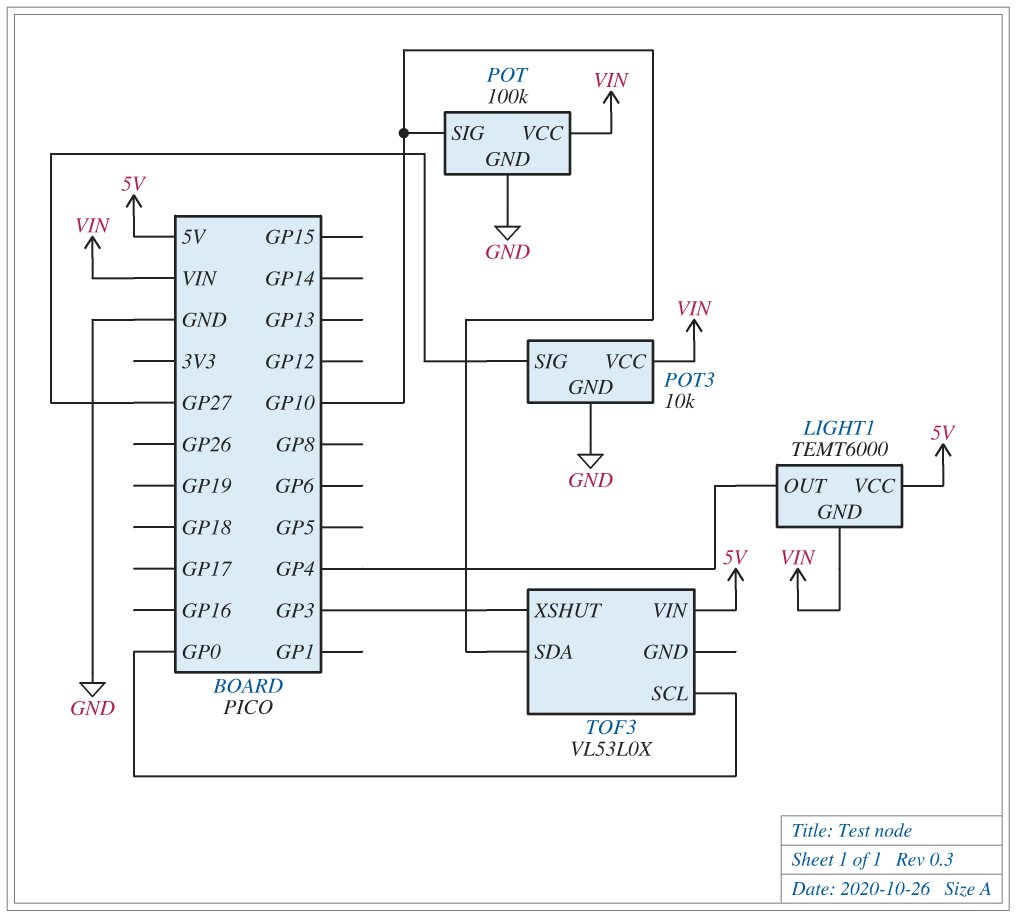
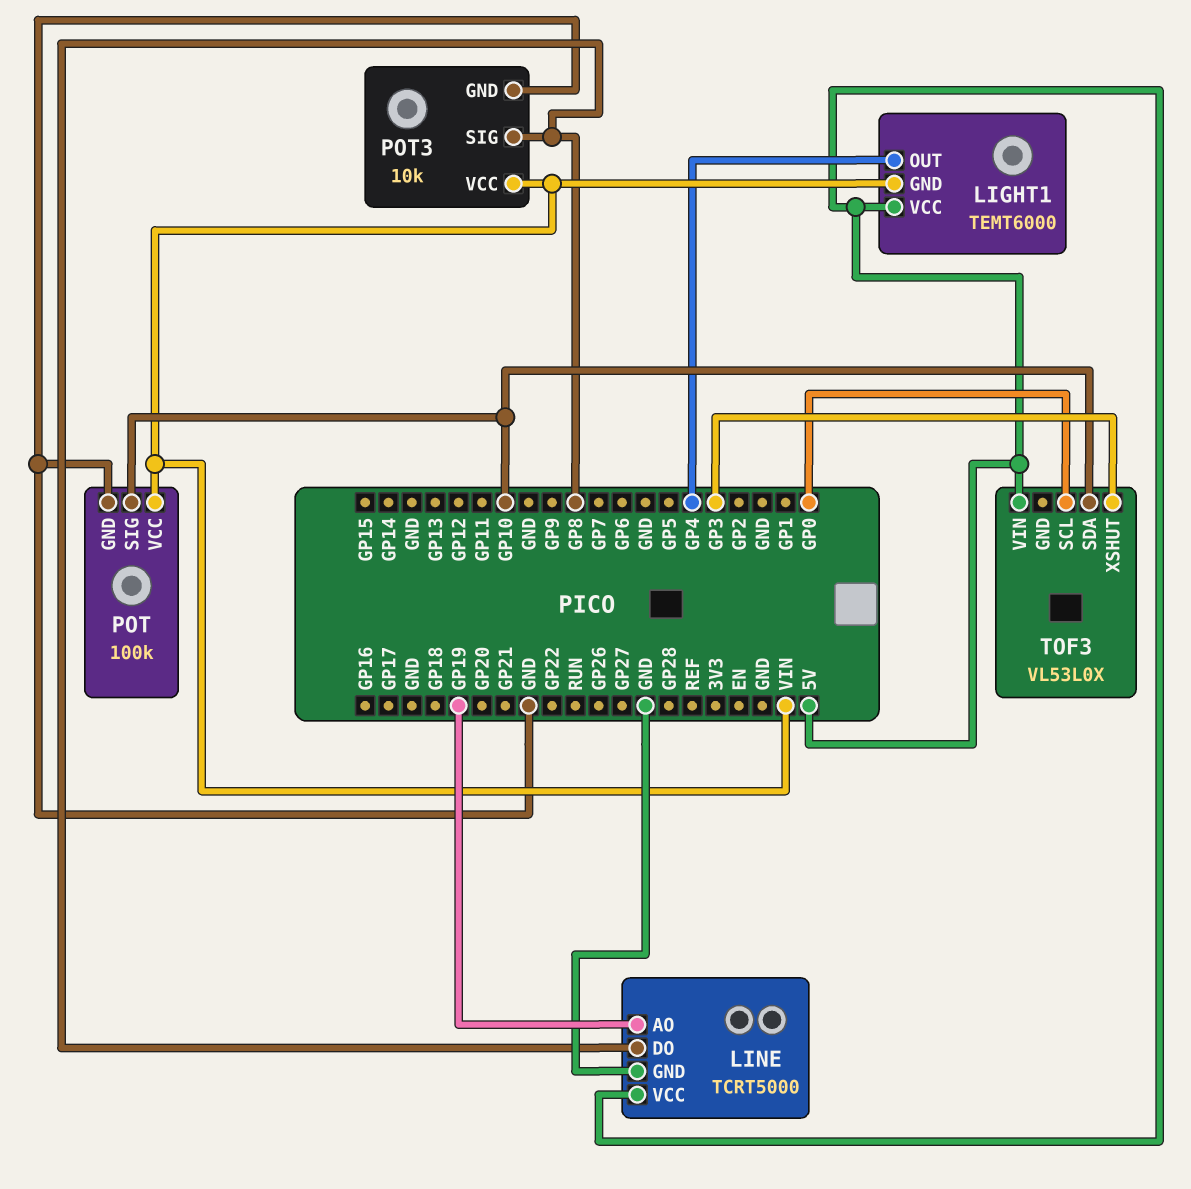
LINE: none -> TCRT5000
LINE pin AO: none -> GP19
LINE pin DO: none -> GP8
LINE pin GND: none -> GND
LINE pin VCC: none -> 5V
POT3 pin SIG: GP27 -> GP8

